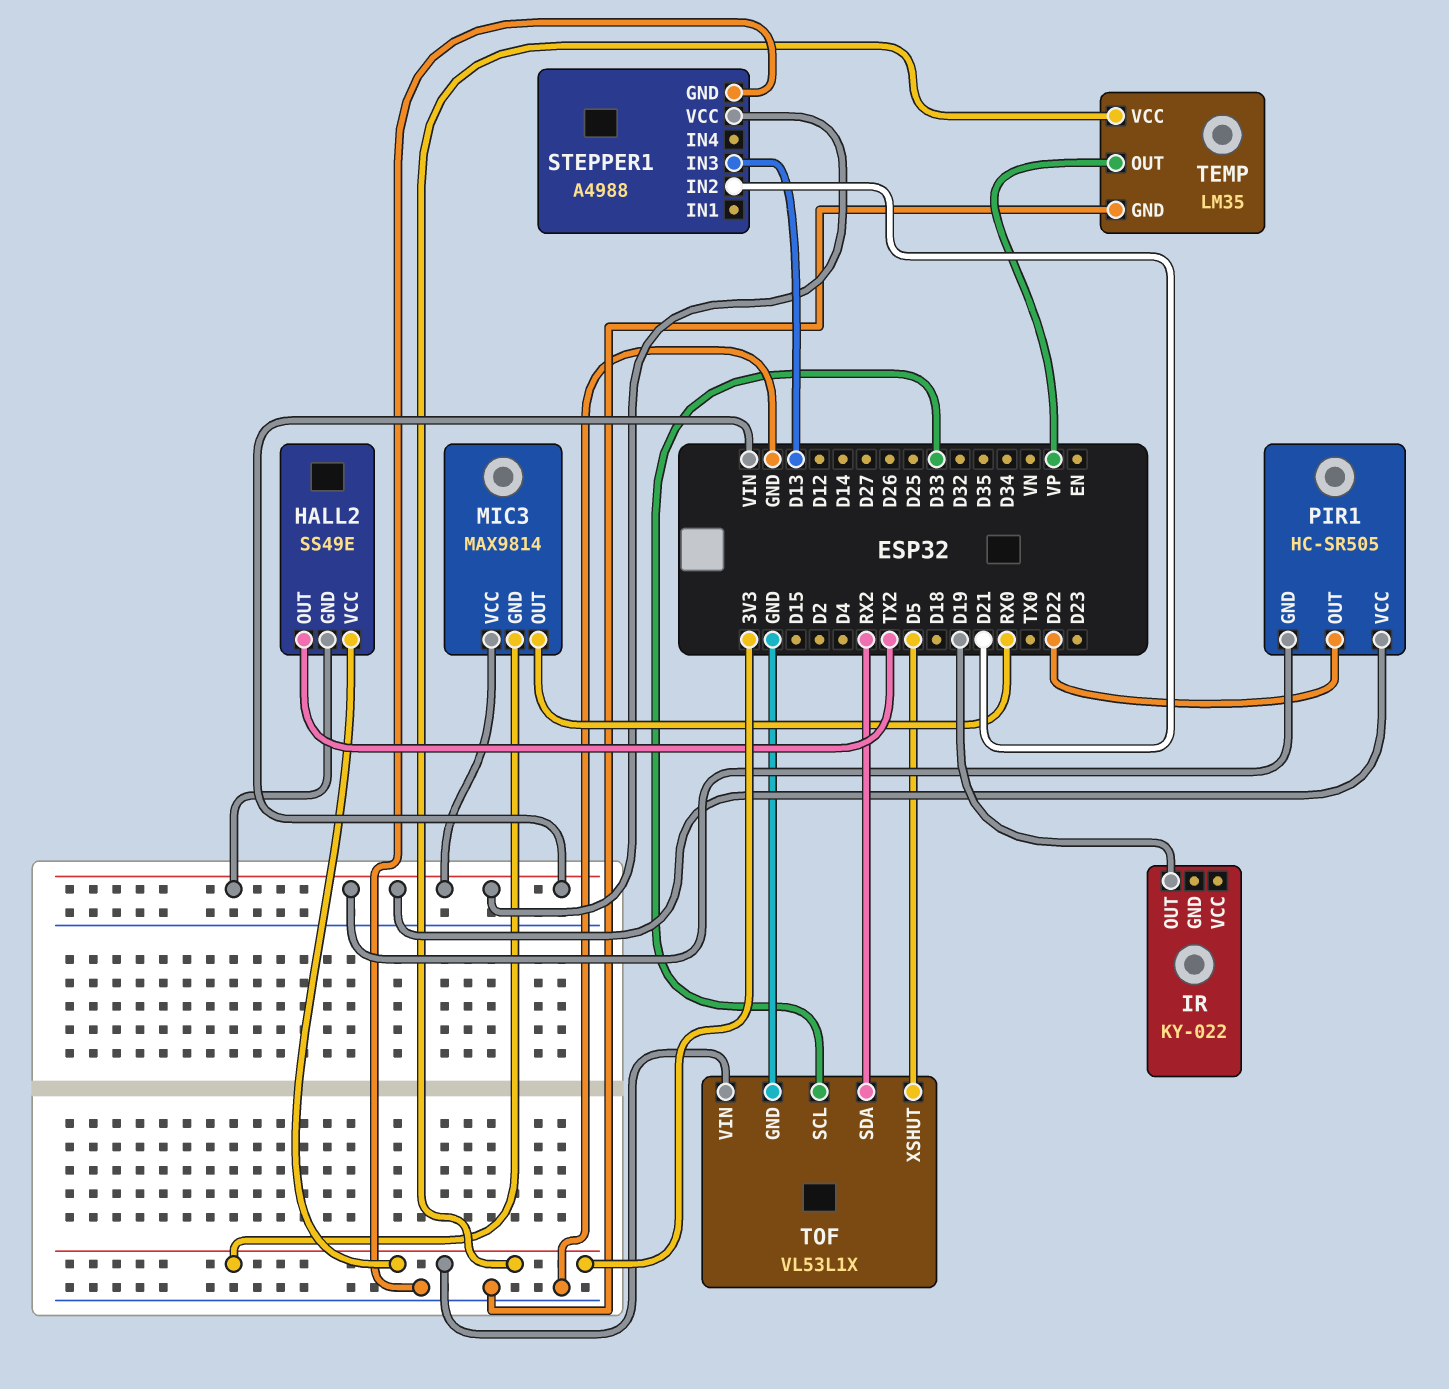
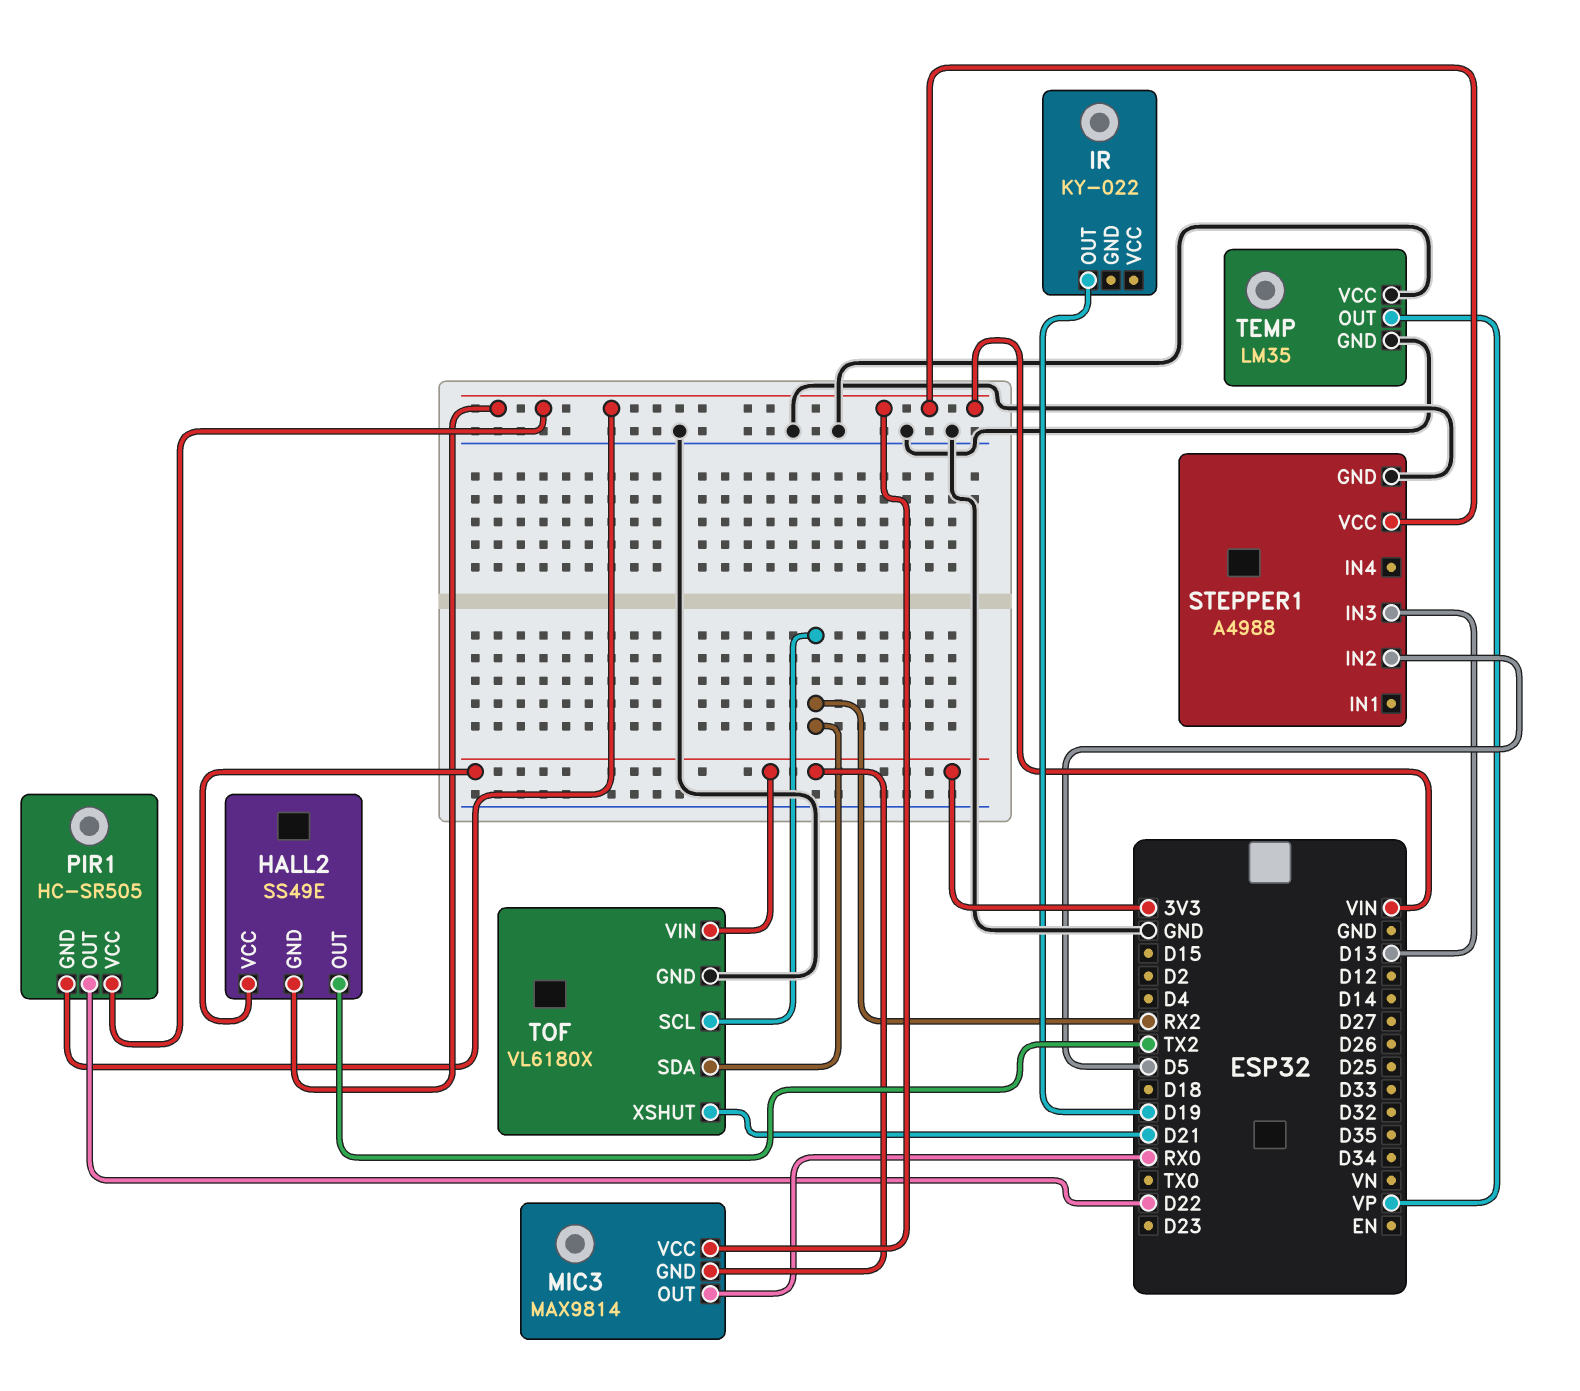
STEPPER1 pin IN2: D21 -> D5
TEMP pin VCC: 3V3 -> GND
TOF: VL53L1X -> VL6180X
TOF pin SCL: D33 -> RX2
TOF pin XSHUT: D5 -> D21

